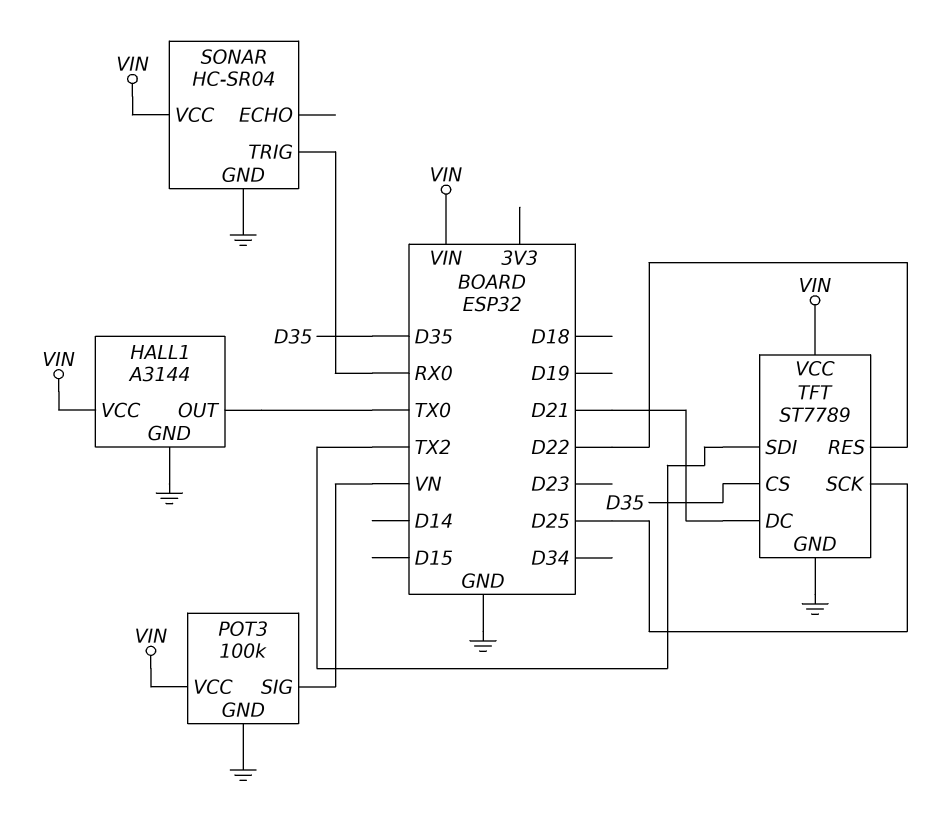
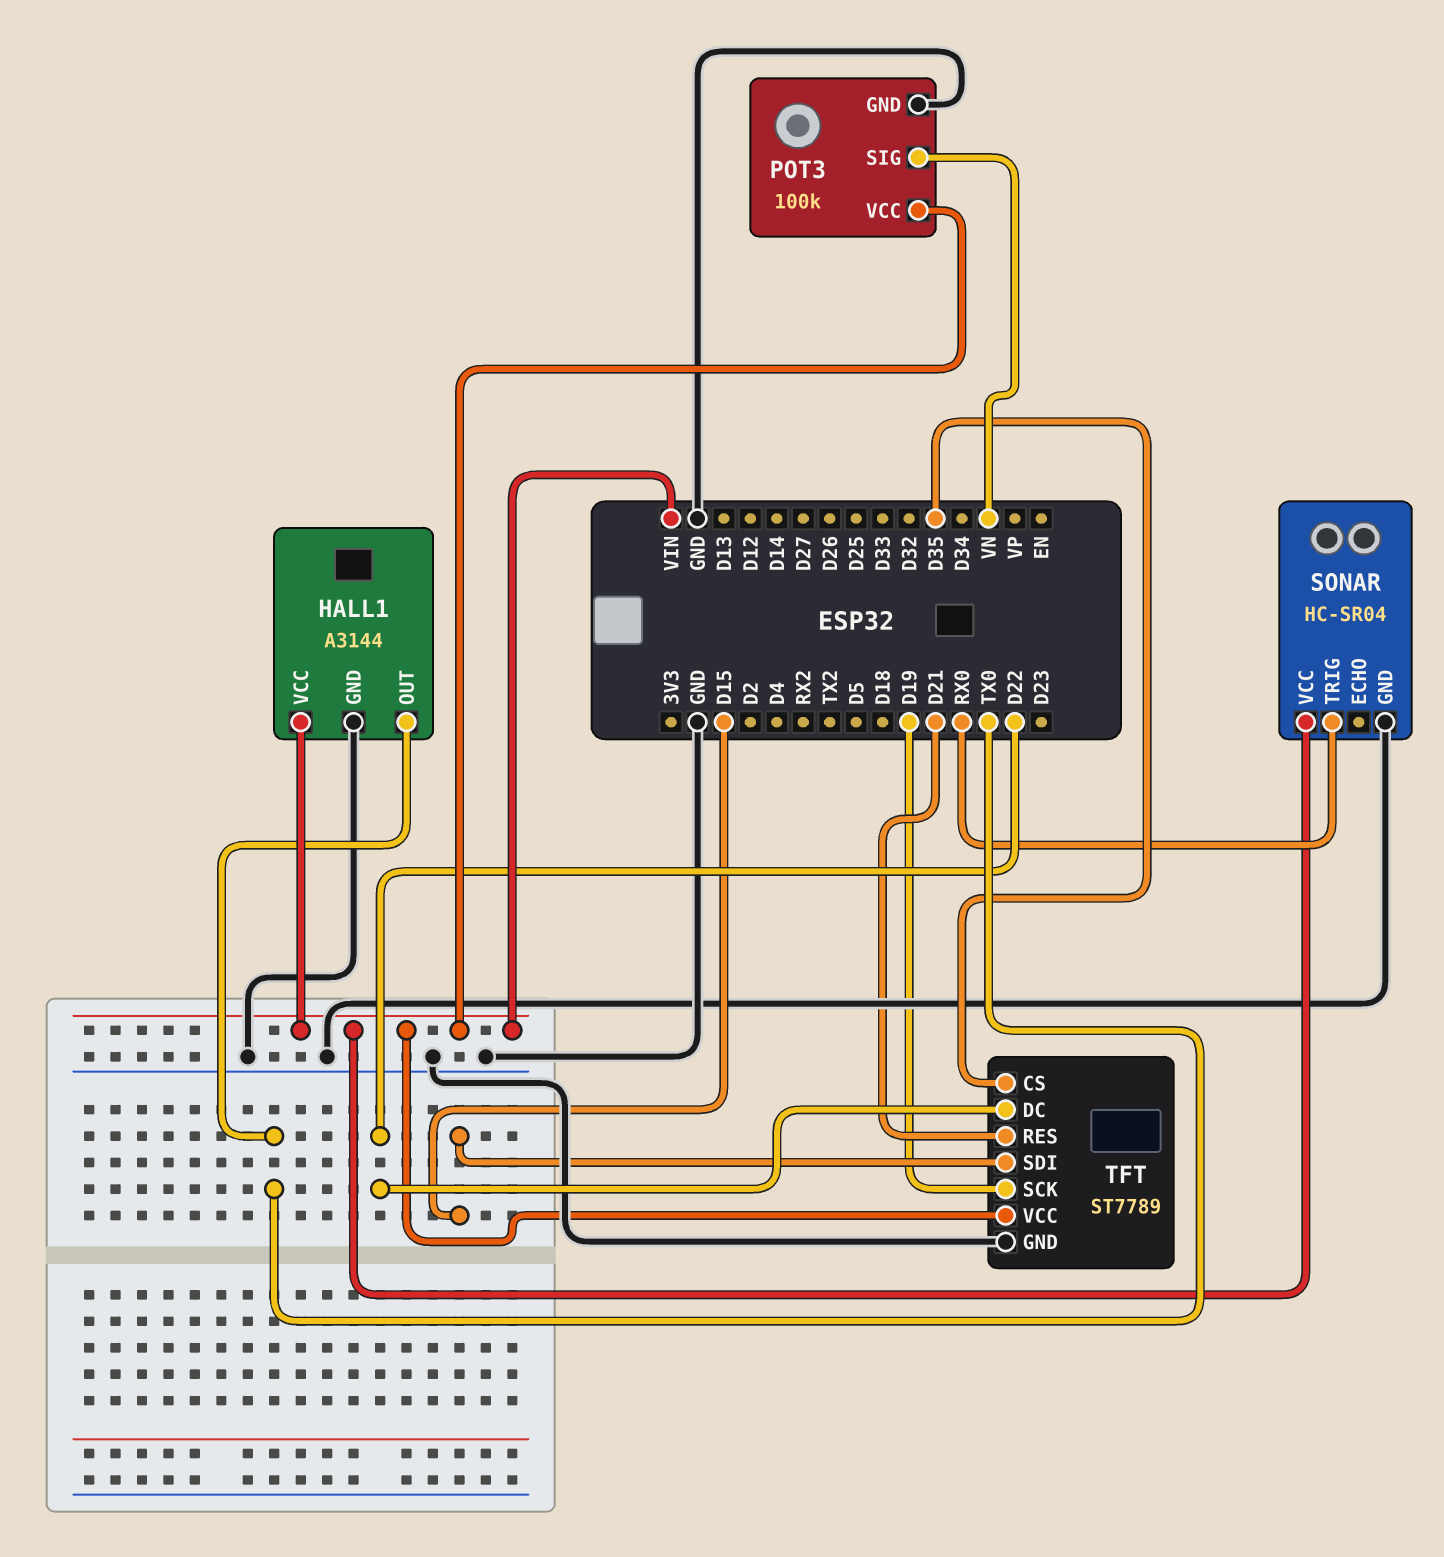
TFT pin DC: D21 -> D22
TFT pin RES: D22 -> D21
TFT pin SCK: D25 -> D19
TFT pin SDI: TX2 -> D15

